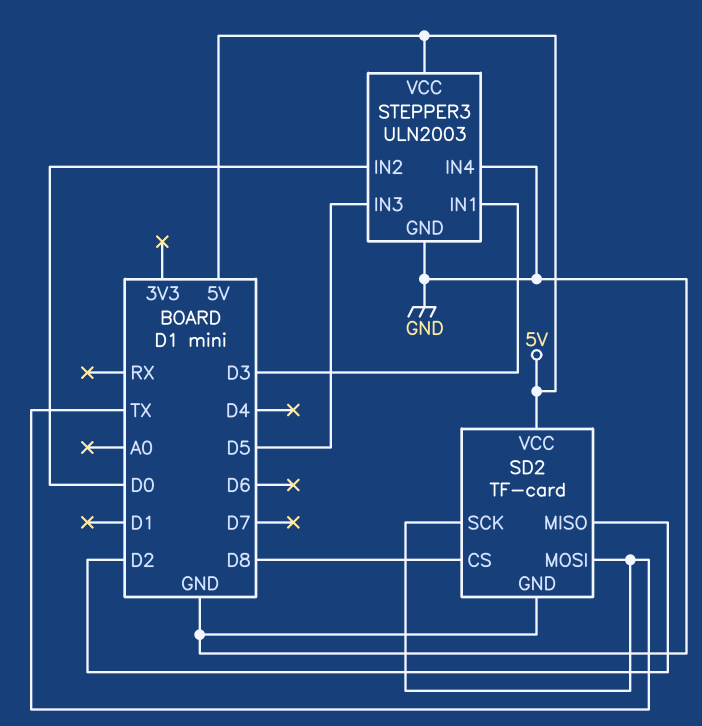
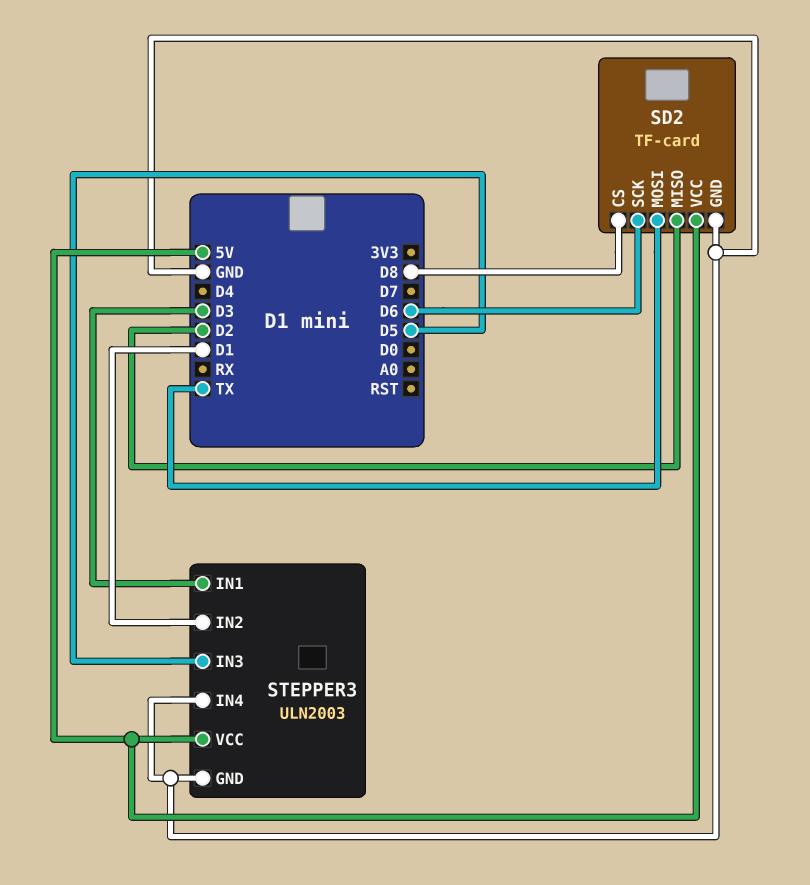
SD2 pin SCK: TX -> D6
STEPPER3 pin IN2: D0 -> D1

